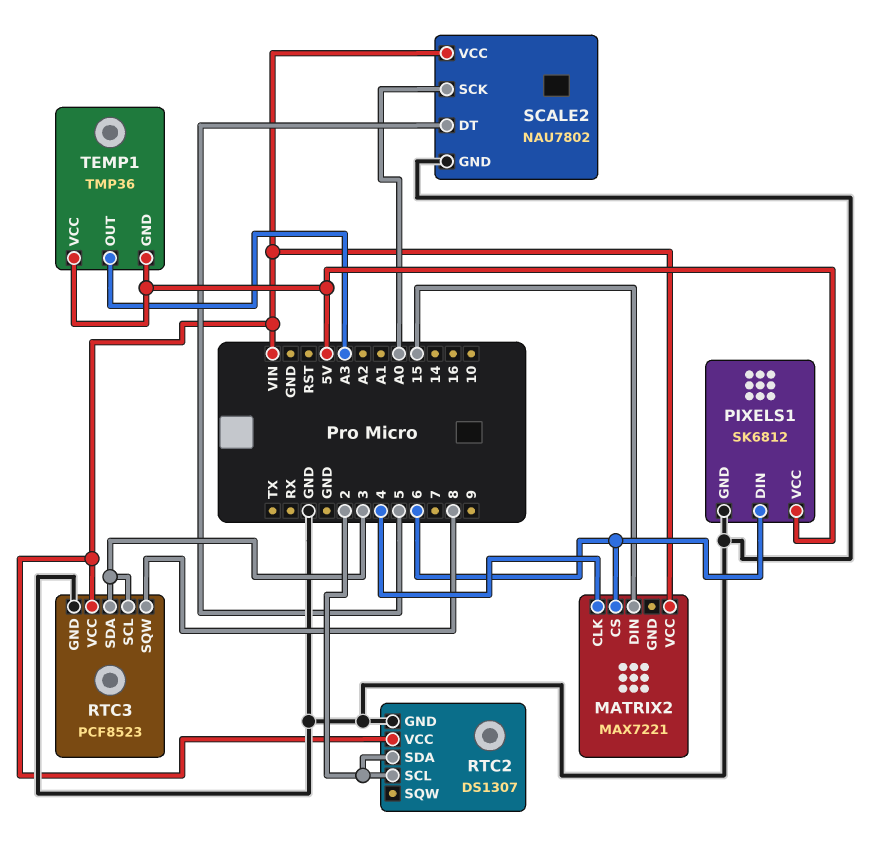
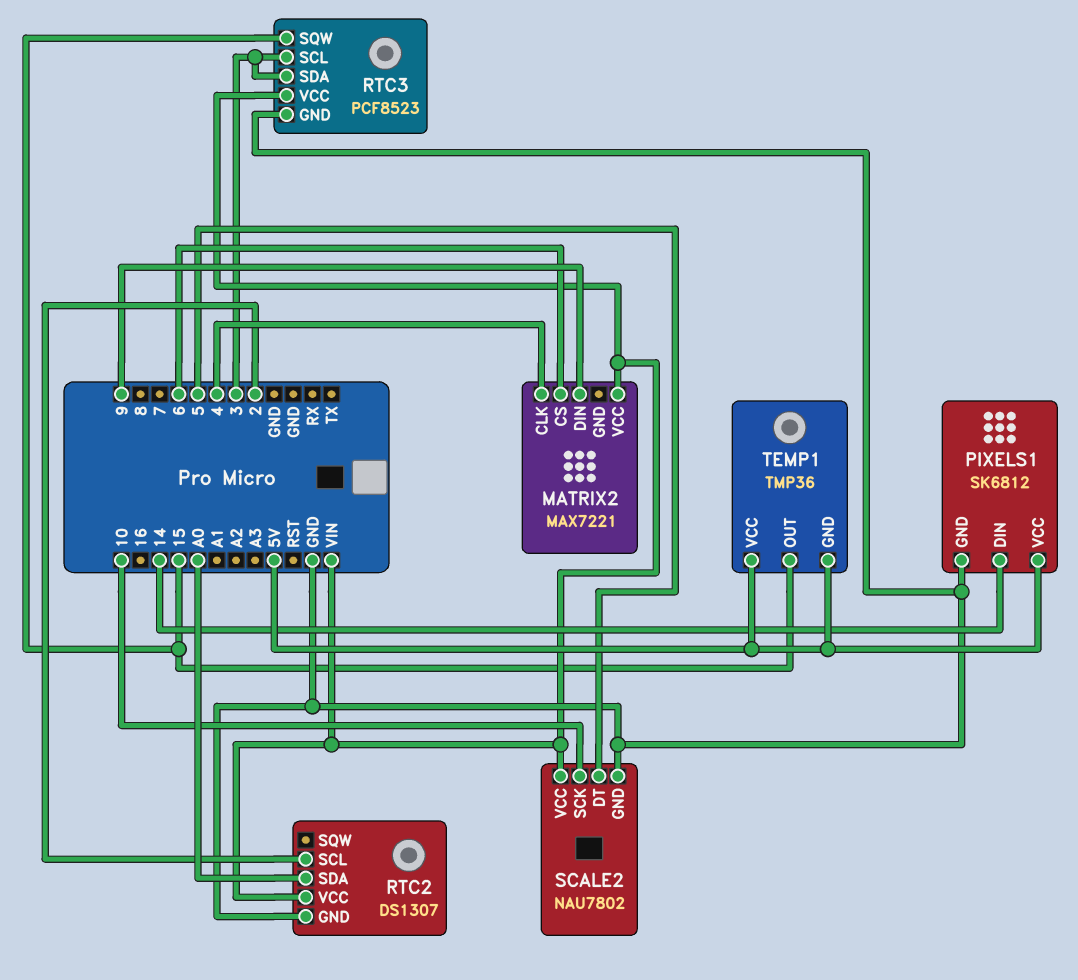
MATRIX2 pin DIN: 15 -> 9
PIXELS1 pin DIN: 6 -> 14
RTC2 pin SDA: 2 -> A0
RTC3 pin SQW: 8 -> 15
SCALE2 pin SCK: A0 -> 10
TEMP1 pin OUT: A3 -> 15

